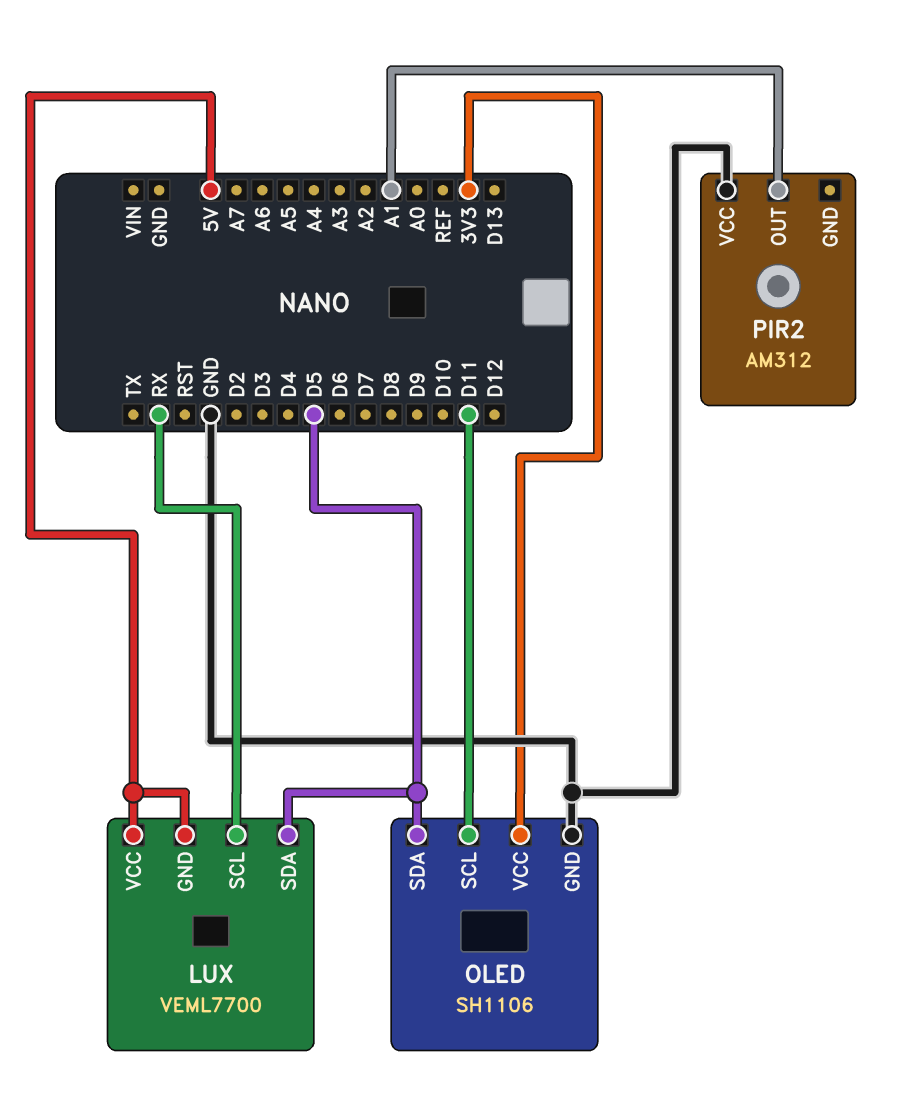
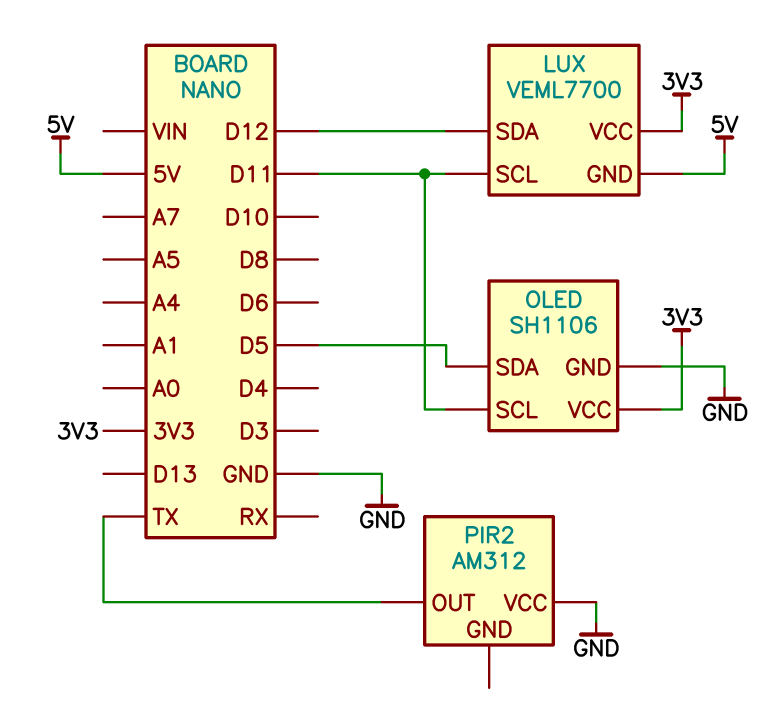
LUX pin SCL: RX -> D11
LUX pin SDA: D5 -> D12
LUX pin VCC: 5V -> 3V3
PIR2 pin OUT: A1 -> TX

